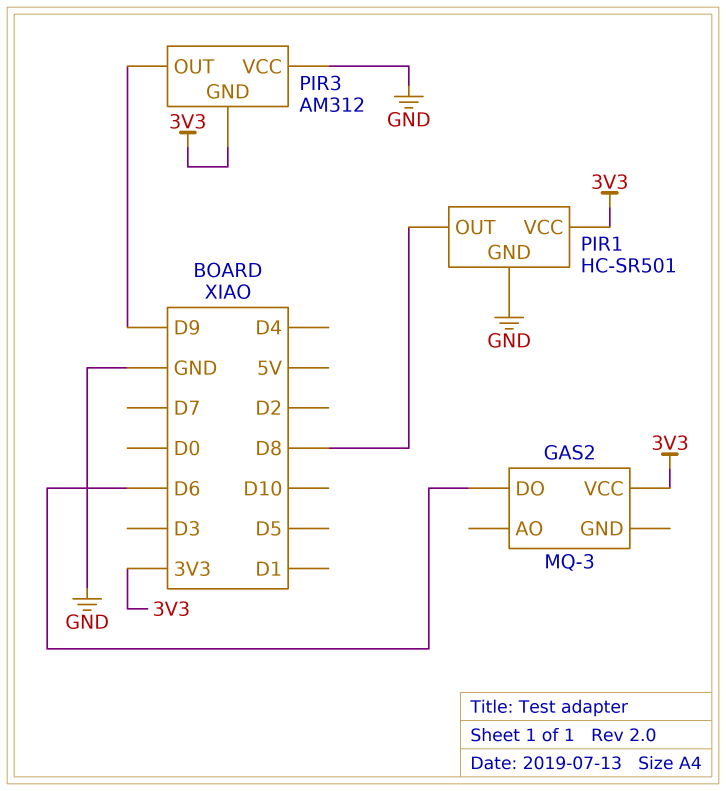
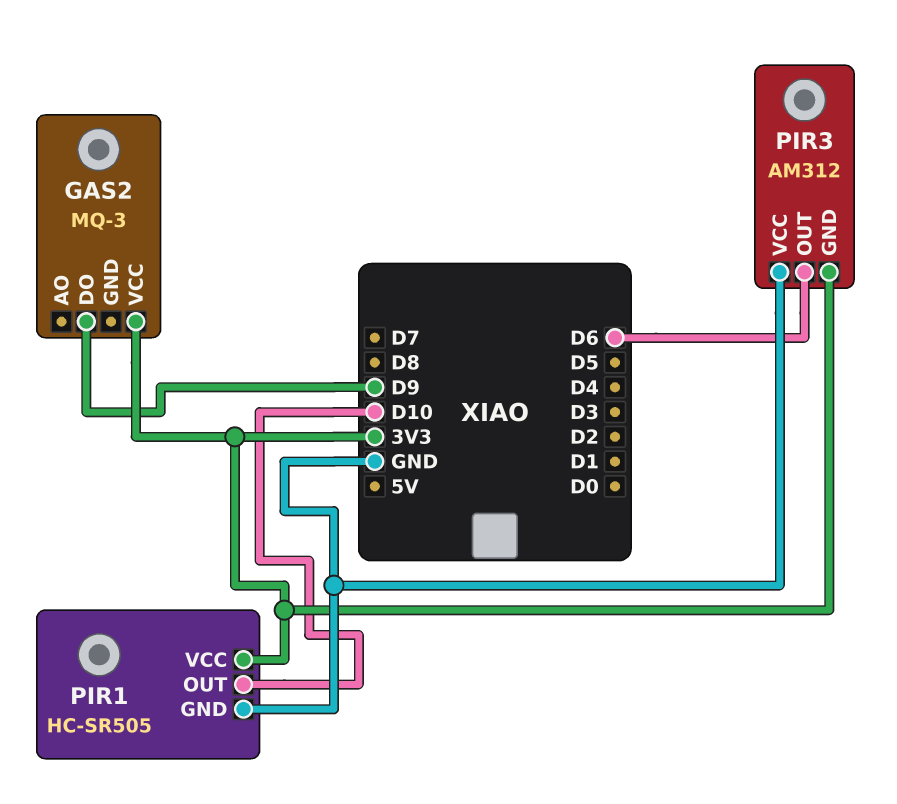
GAS2 pin DO: D6 -> D9
PIR1: HC-SR501 -> HC-SR505
PIR1 pin OUT: D8 -> D10
PIR3 pin OUT: D9 -> D6

